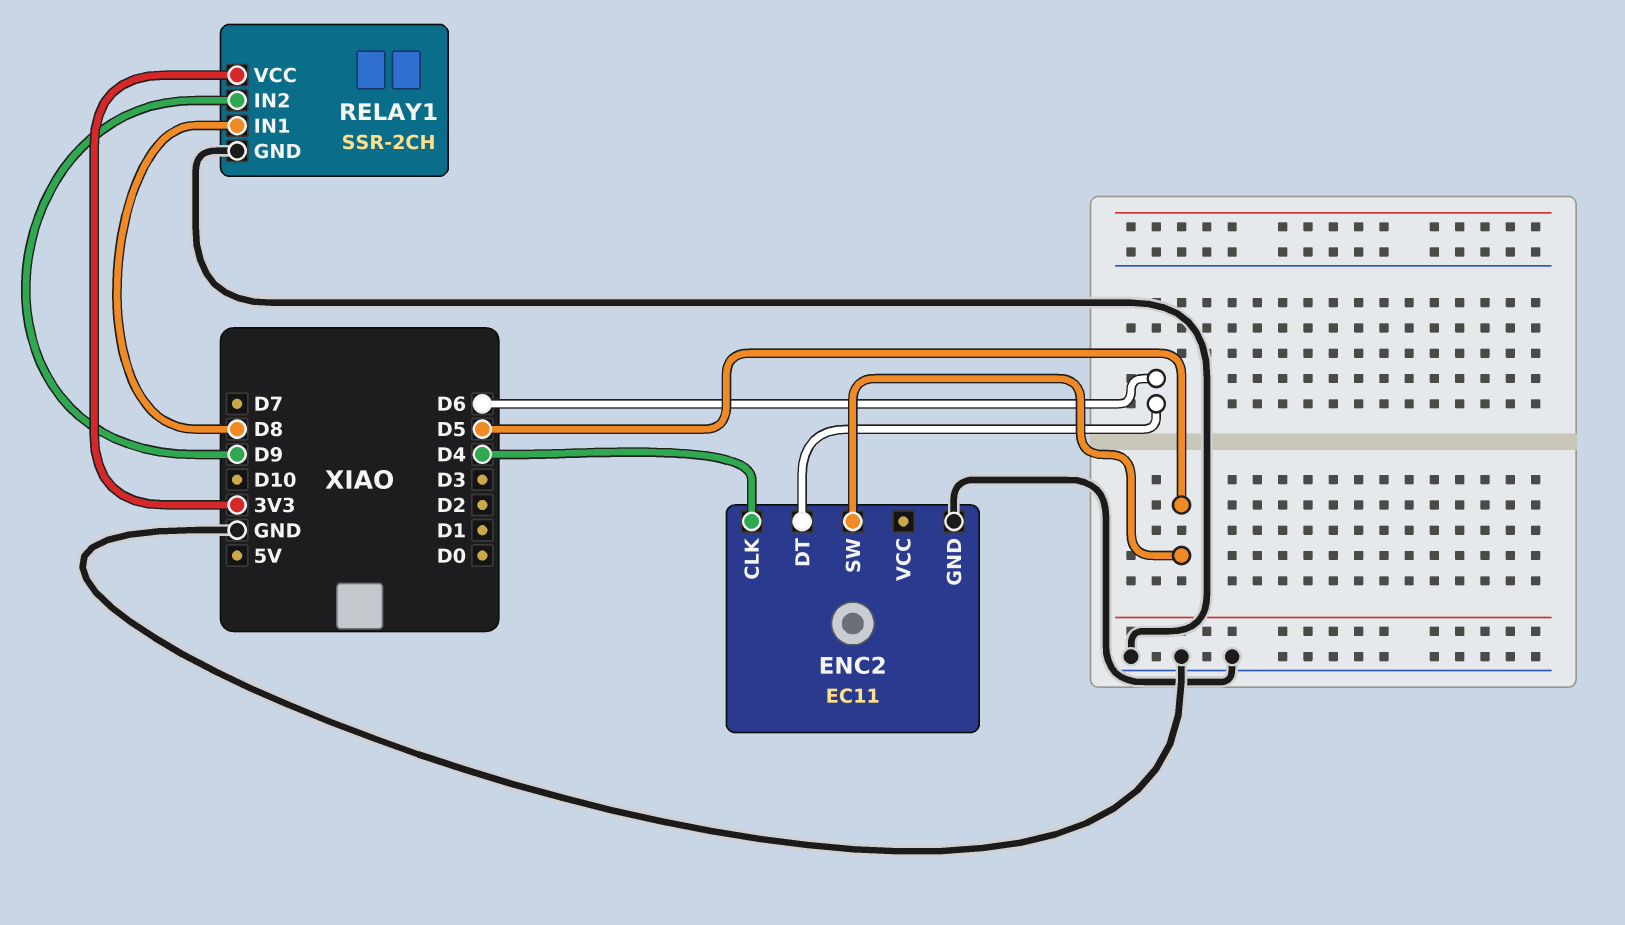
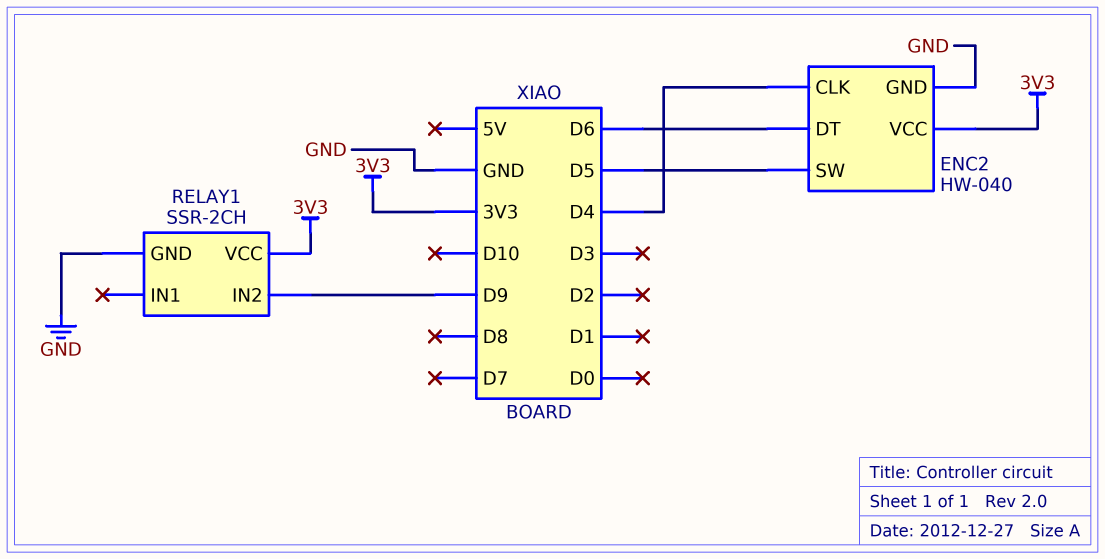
ENC2: EC11 -> HW-040
ENC2 pin VCC: none -> 3V3
RELAY1 pin IN1: D8 -> none

